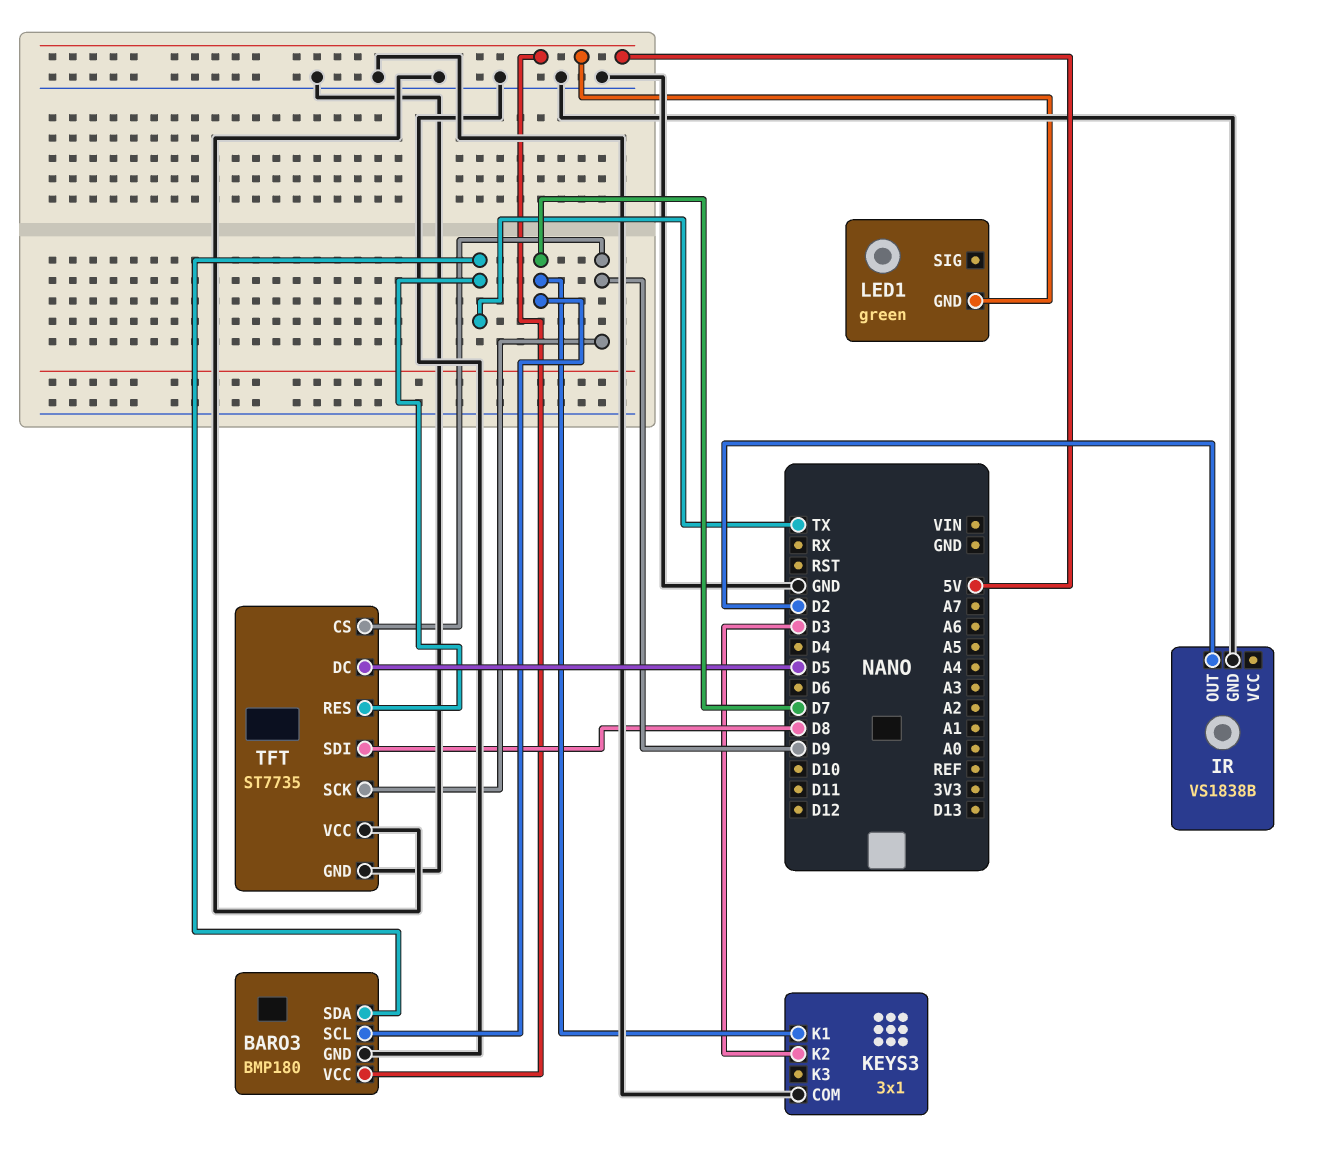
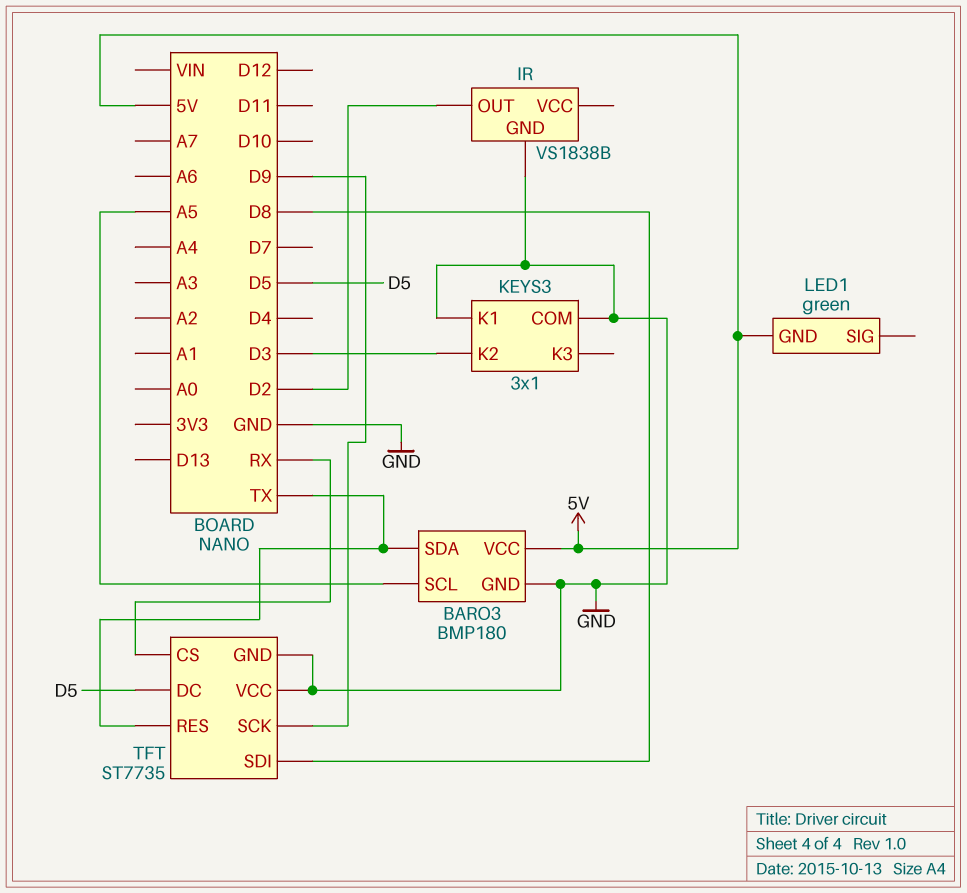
BARO3 pin SCL: D7 -> A5
KEYS3 pin K1: D7 -> GND
TFT pin CS: D9 -> RX

